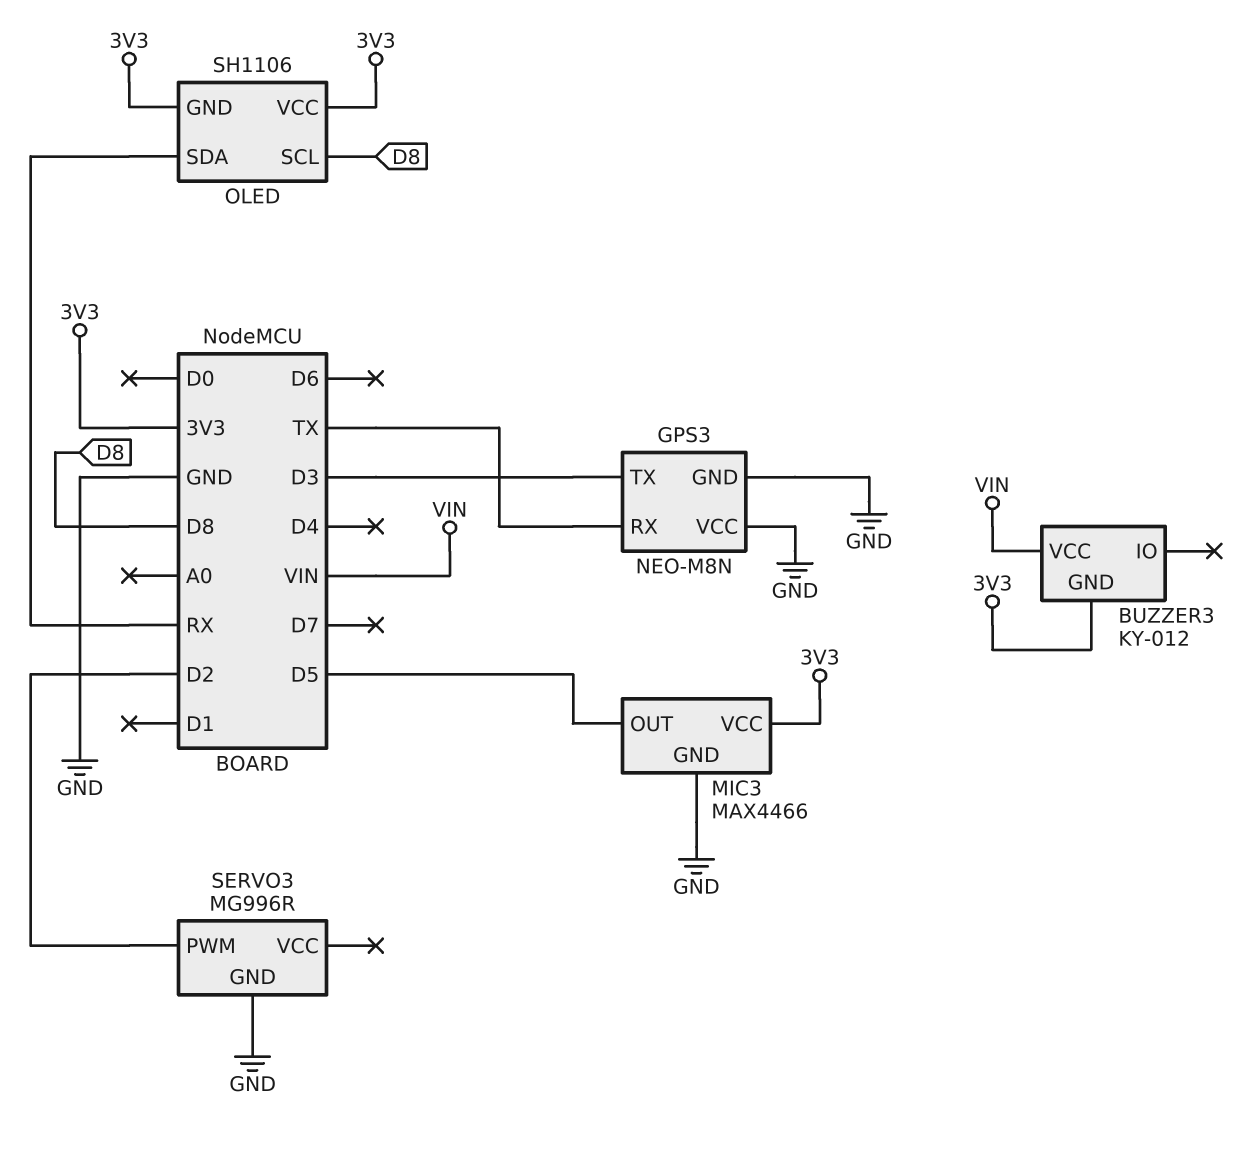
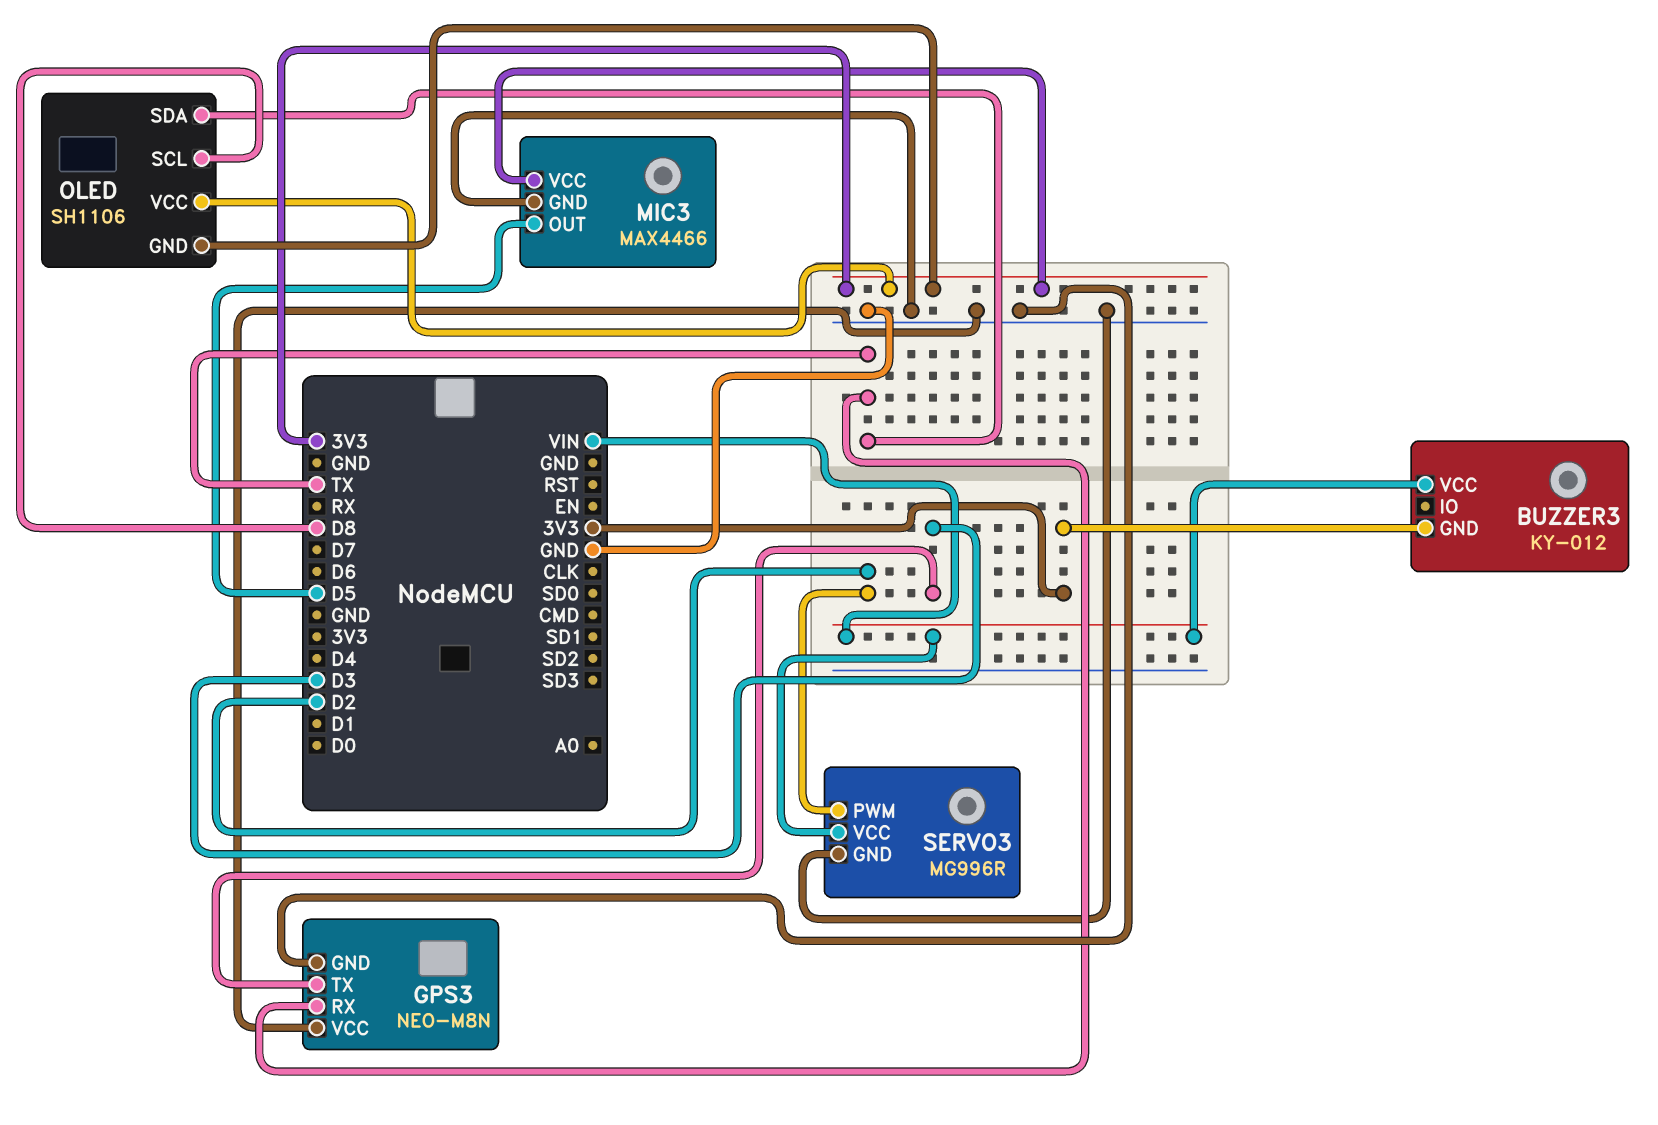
OLED pin SDA: RX -> TX
SERVO3 pin VCC: none -> VIN

